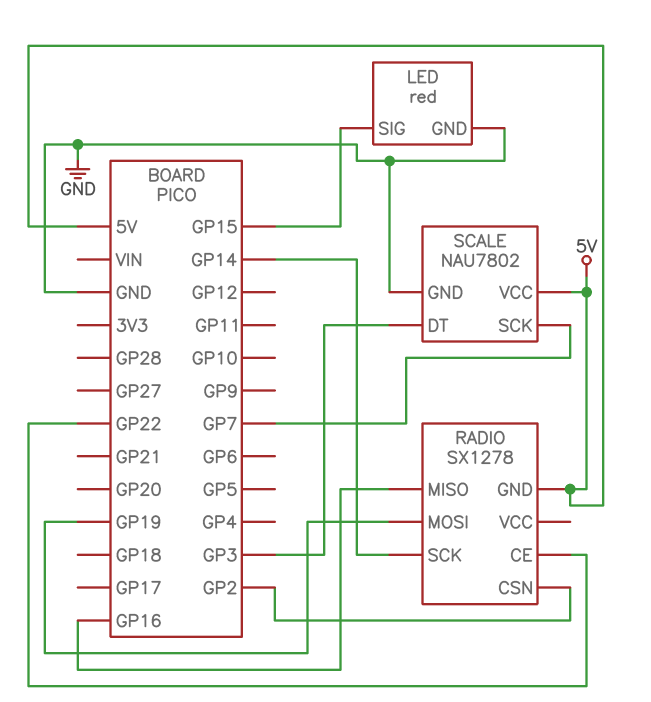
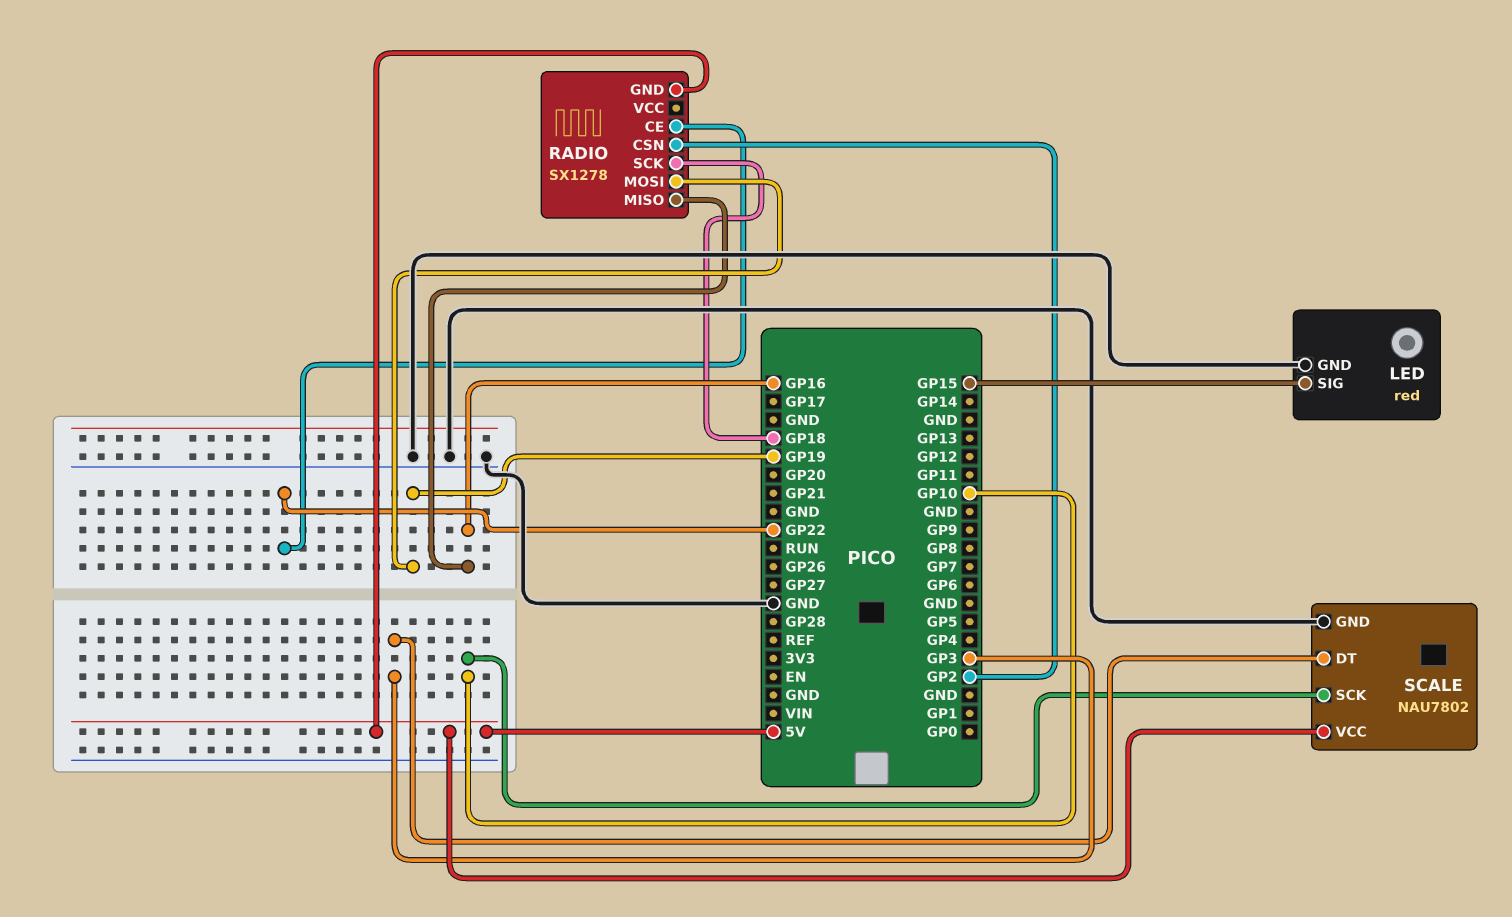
RADIO pin SCK: GP14 -> GP18
SCALE pin SCK: GP7 -> GP10

